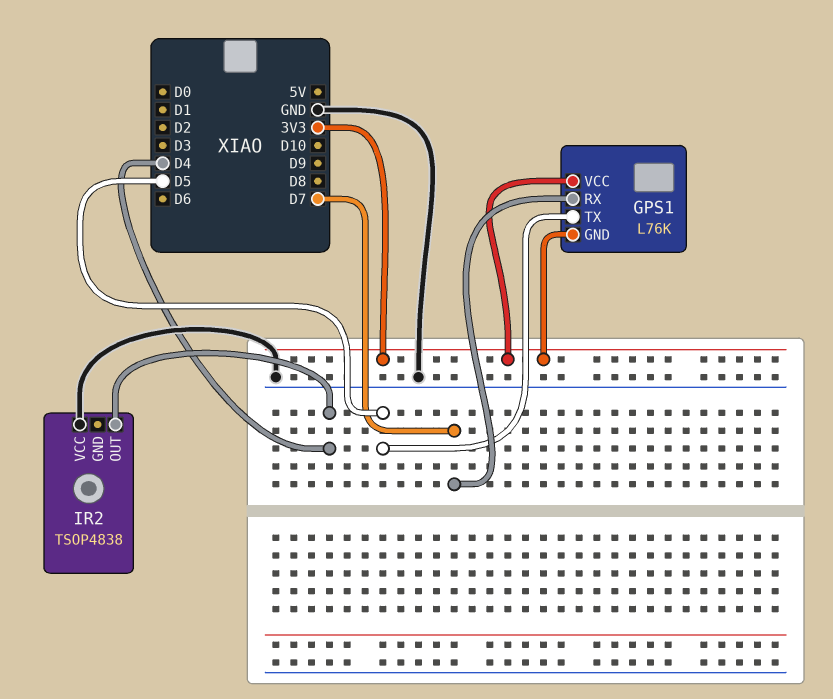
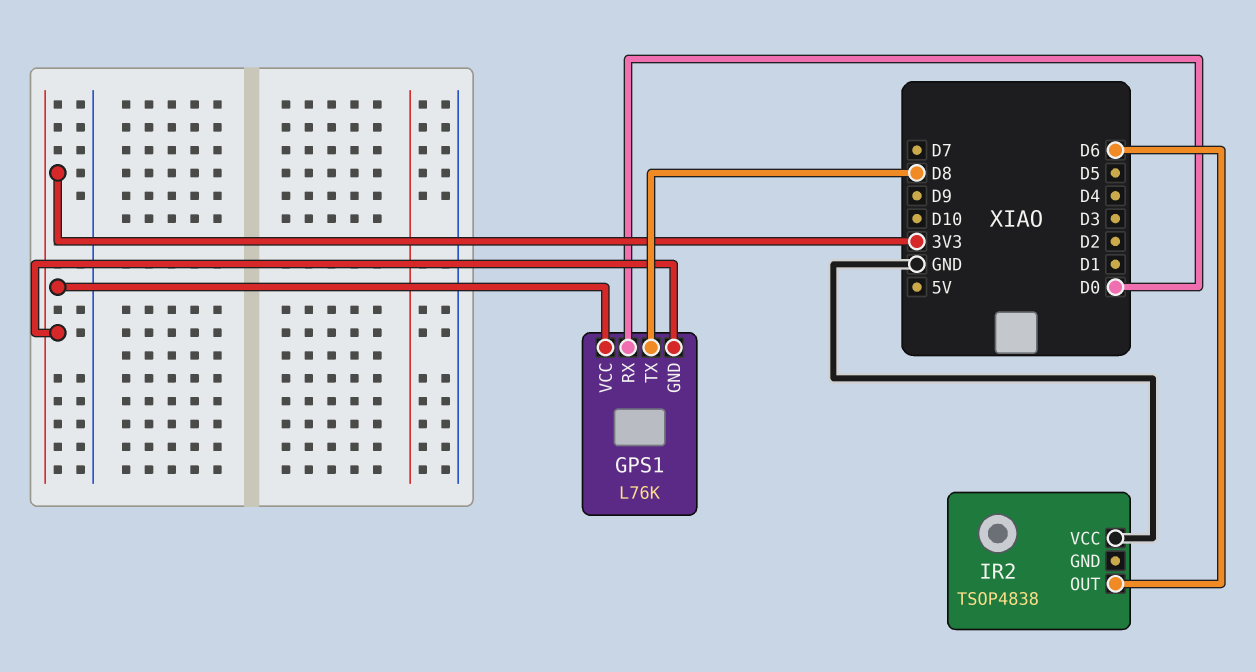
GPS1 pin RX: D7 -> D0
GPS1 pin TX: D5 -> D8
IR2 pin OUT: D4 -> D6

